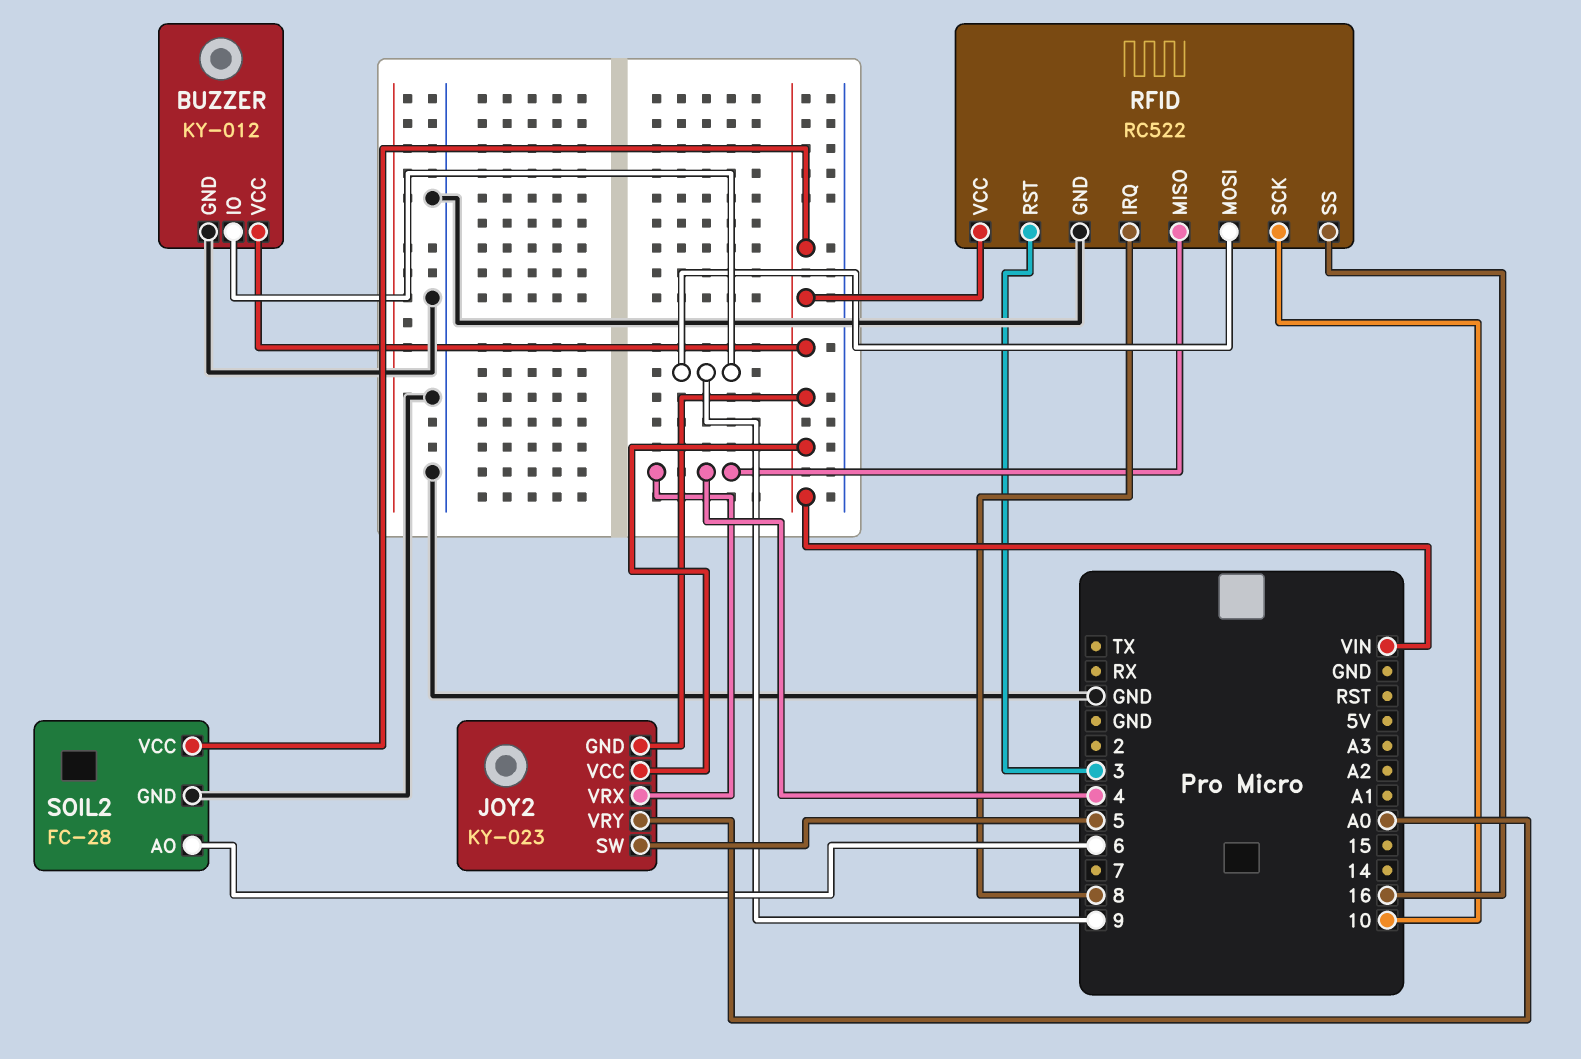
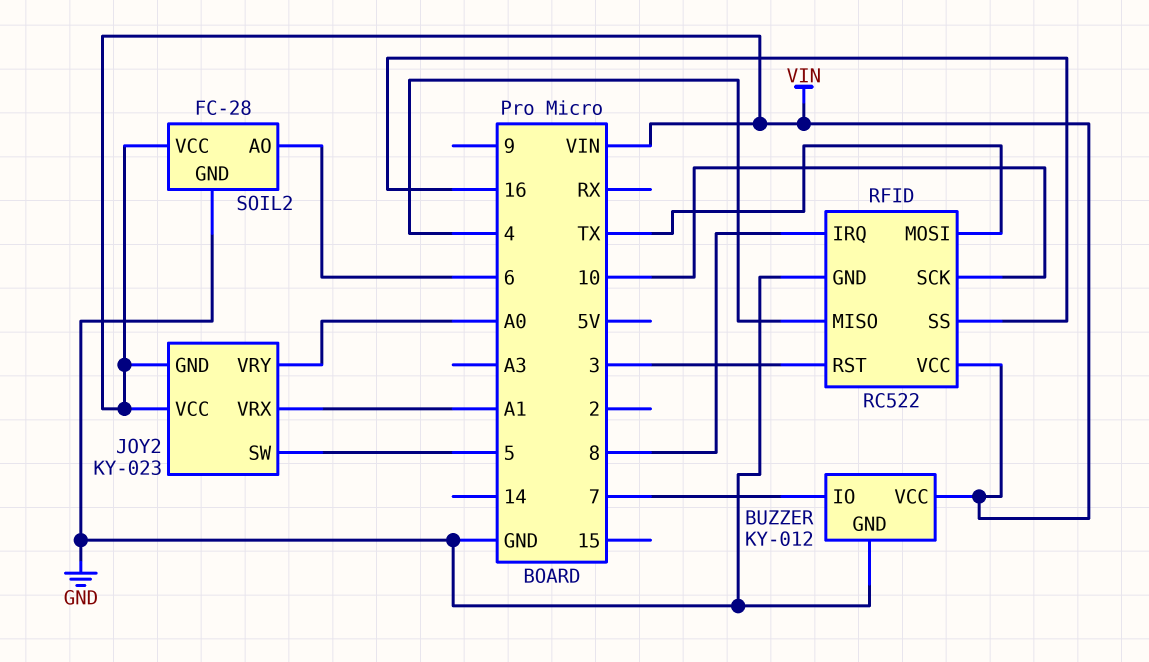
BUZZER pin IO: 9 -> 7
JOY2 pin VRX: 4 -> A1
RFID pin MOSI: 9 -> TX

